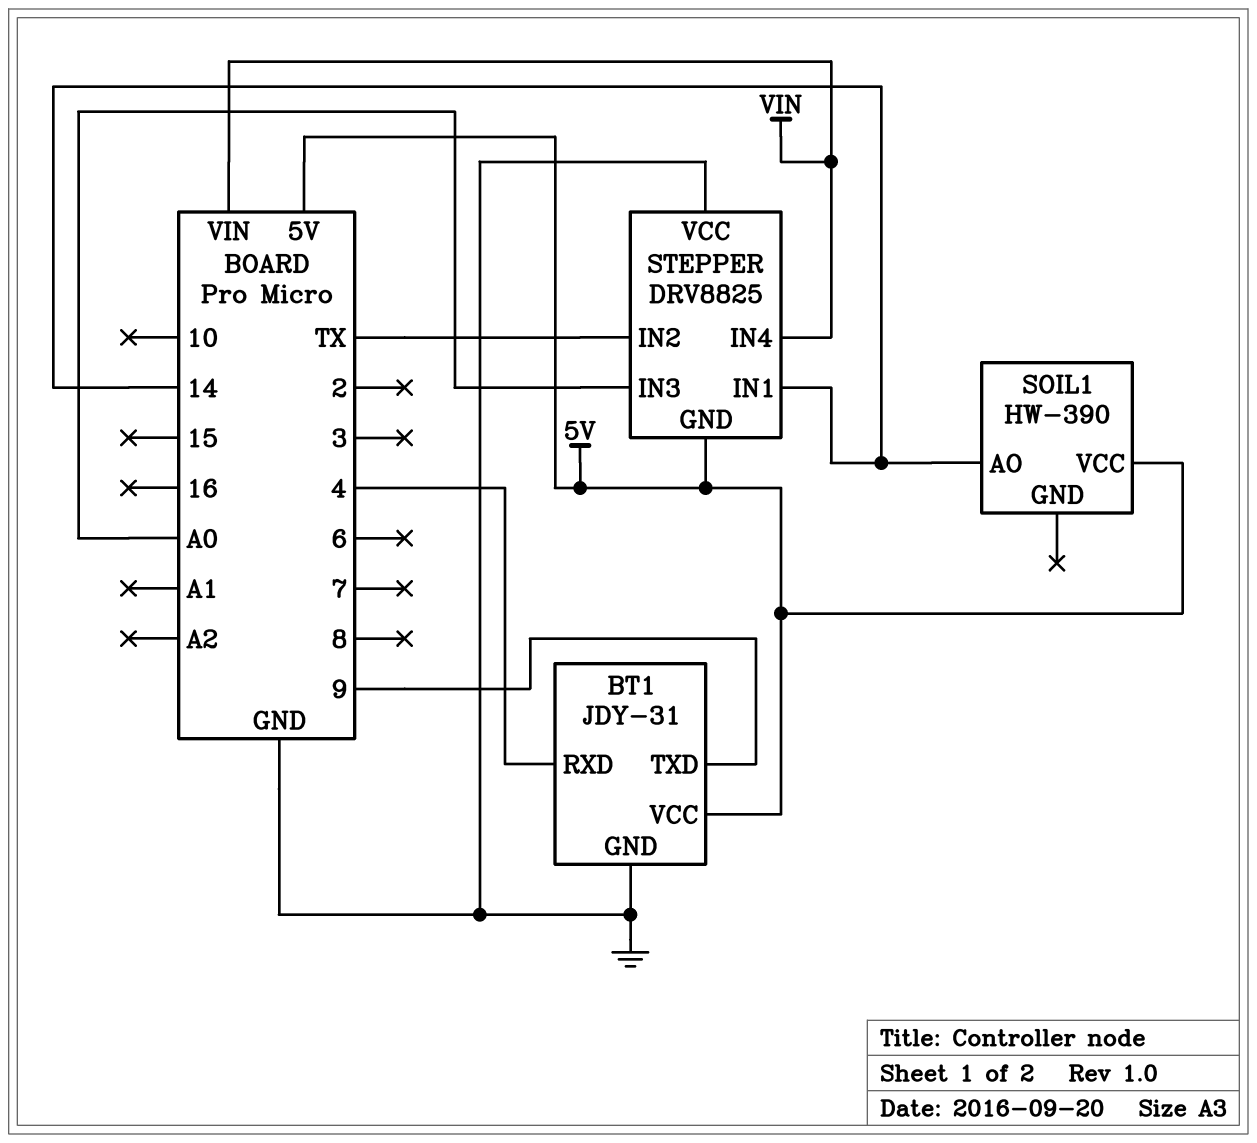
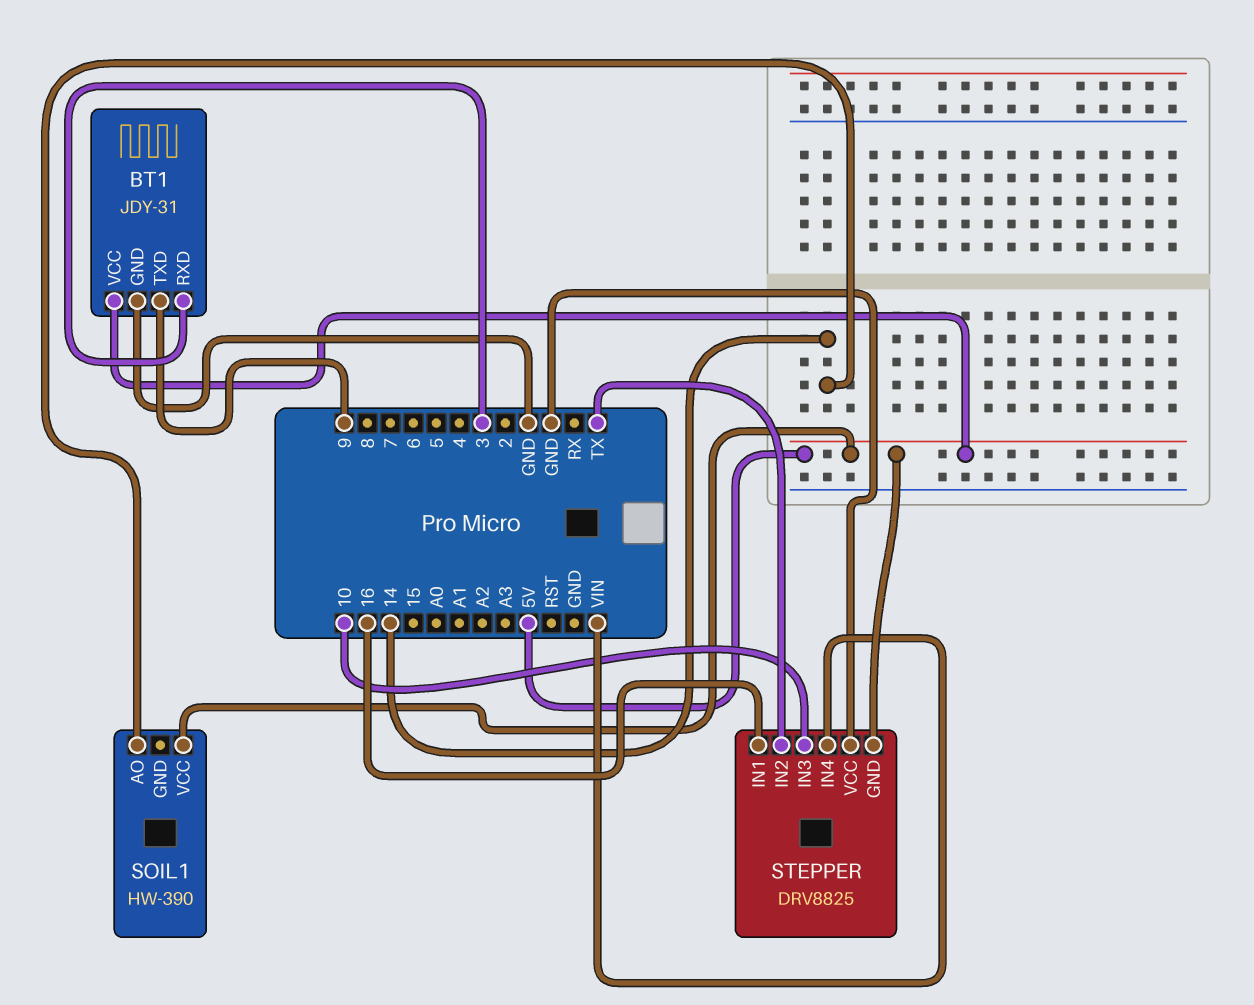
BT1 pin RXD: 4 -> 3
STEPPER pin IN1: 14 -> 16
STEPPER pin IN3: A0 -> 10

